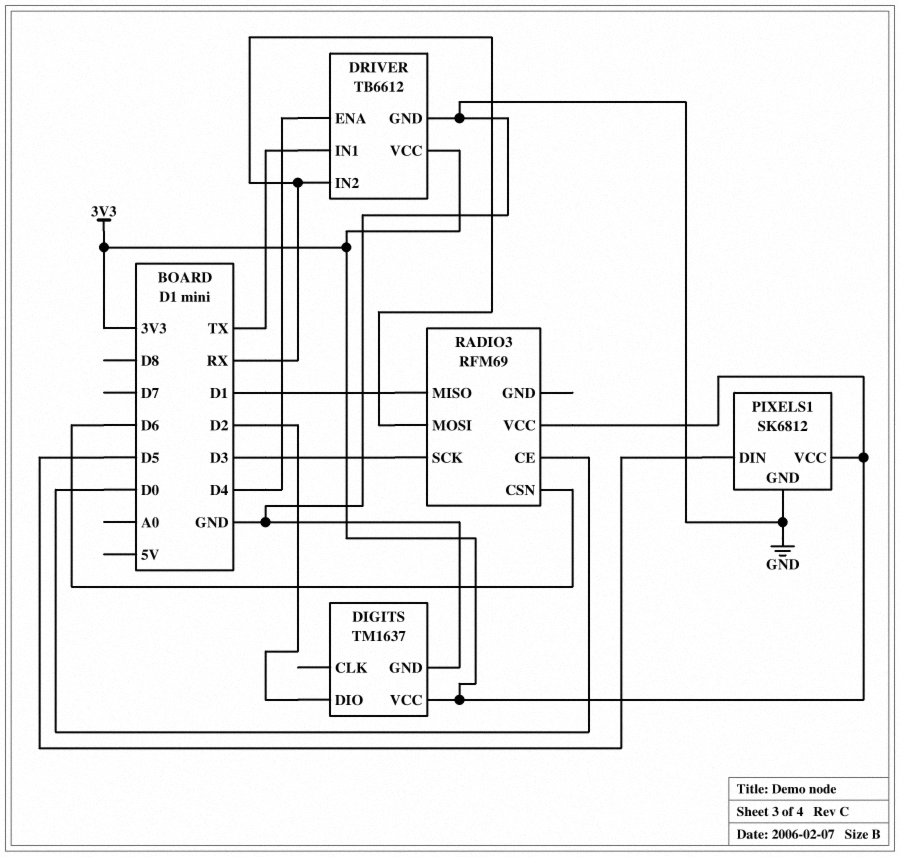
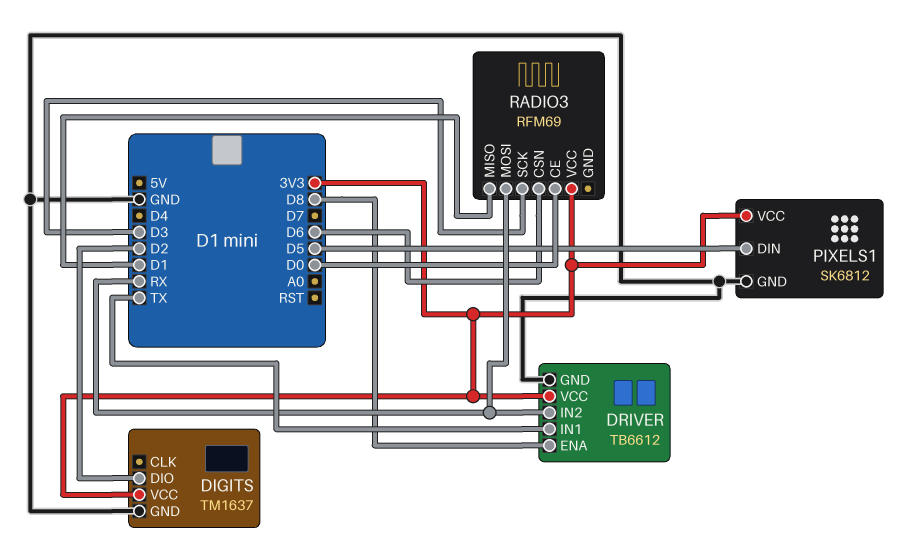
DRIVER pin ENA: D4 -> D8

